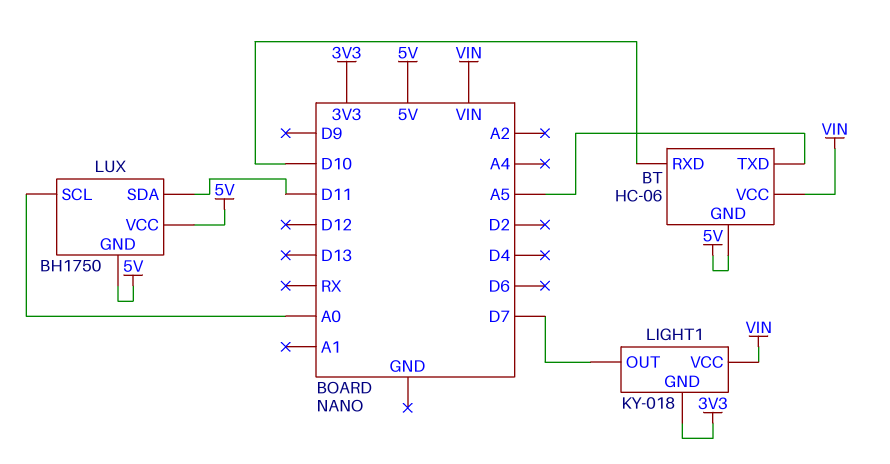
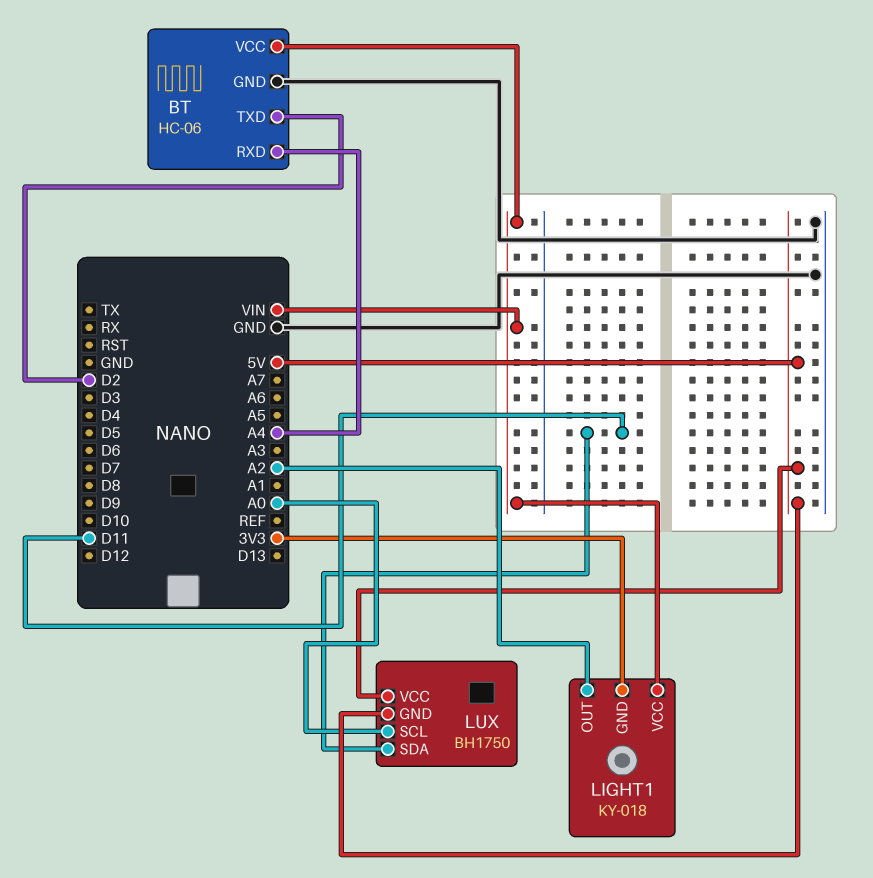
BT pin GND: 5V -> GND
BT pin RXD: D10 -> A4
BT pin TXD: A5 -> D2
LIGHT1 pin OUT: D7 -> A2

